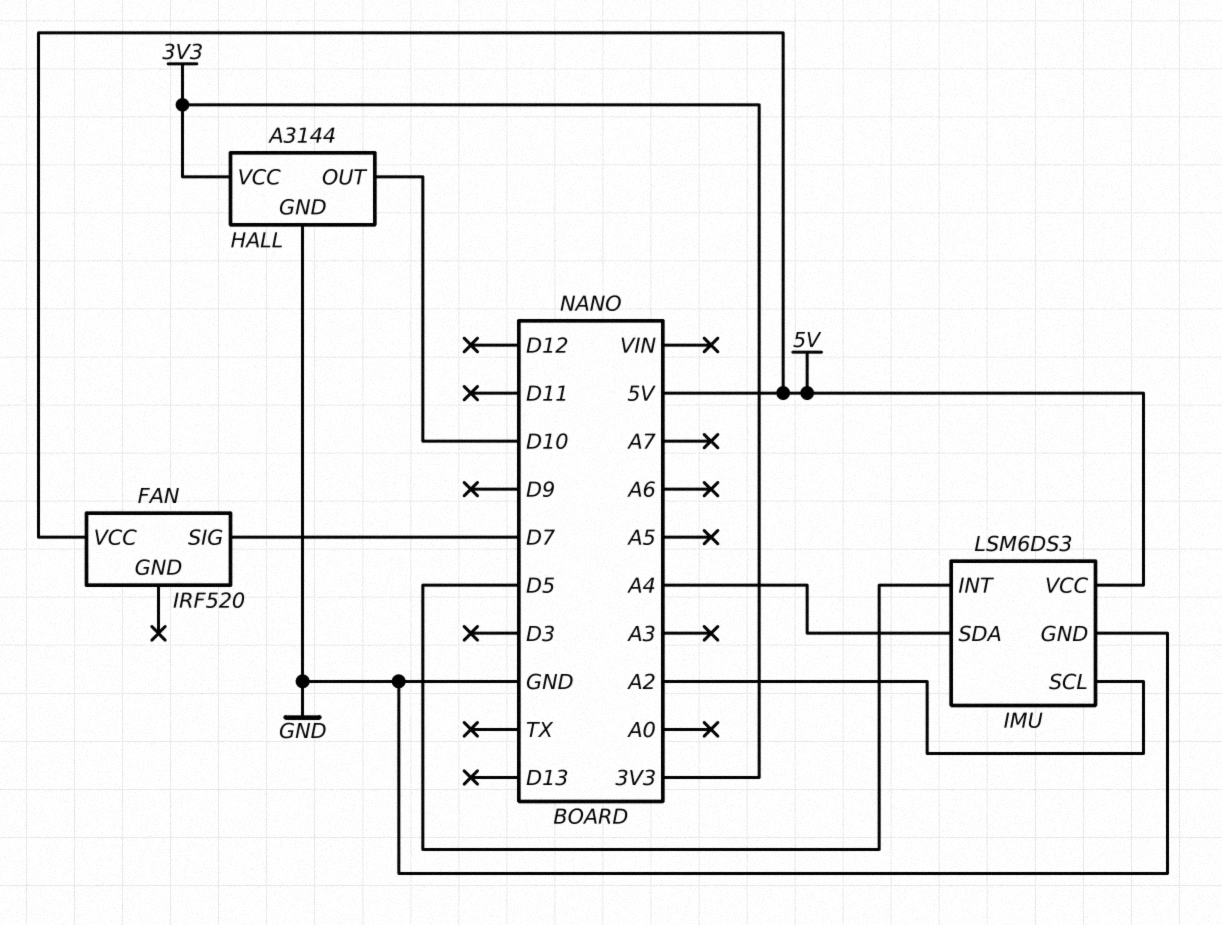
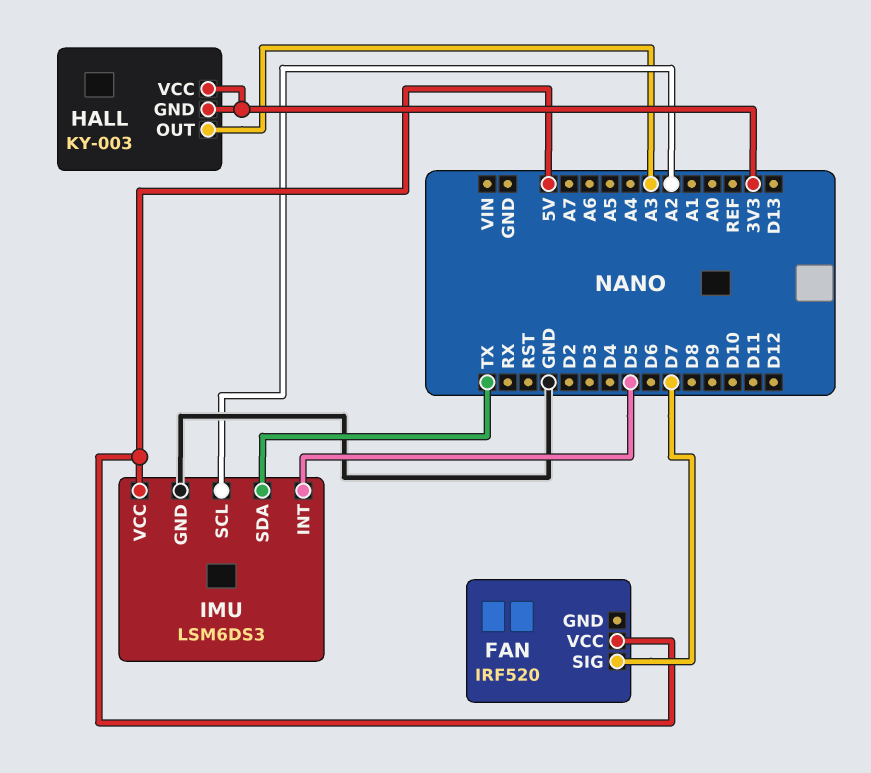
HALL: A3144 -> KY-003
HALL pin GND: GND -> 3V3
HALL pin OUT: D10 -> A3
IMU pin SDA: A4 -> TX

